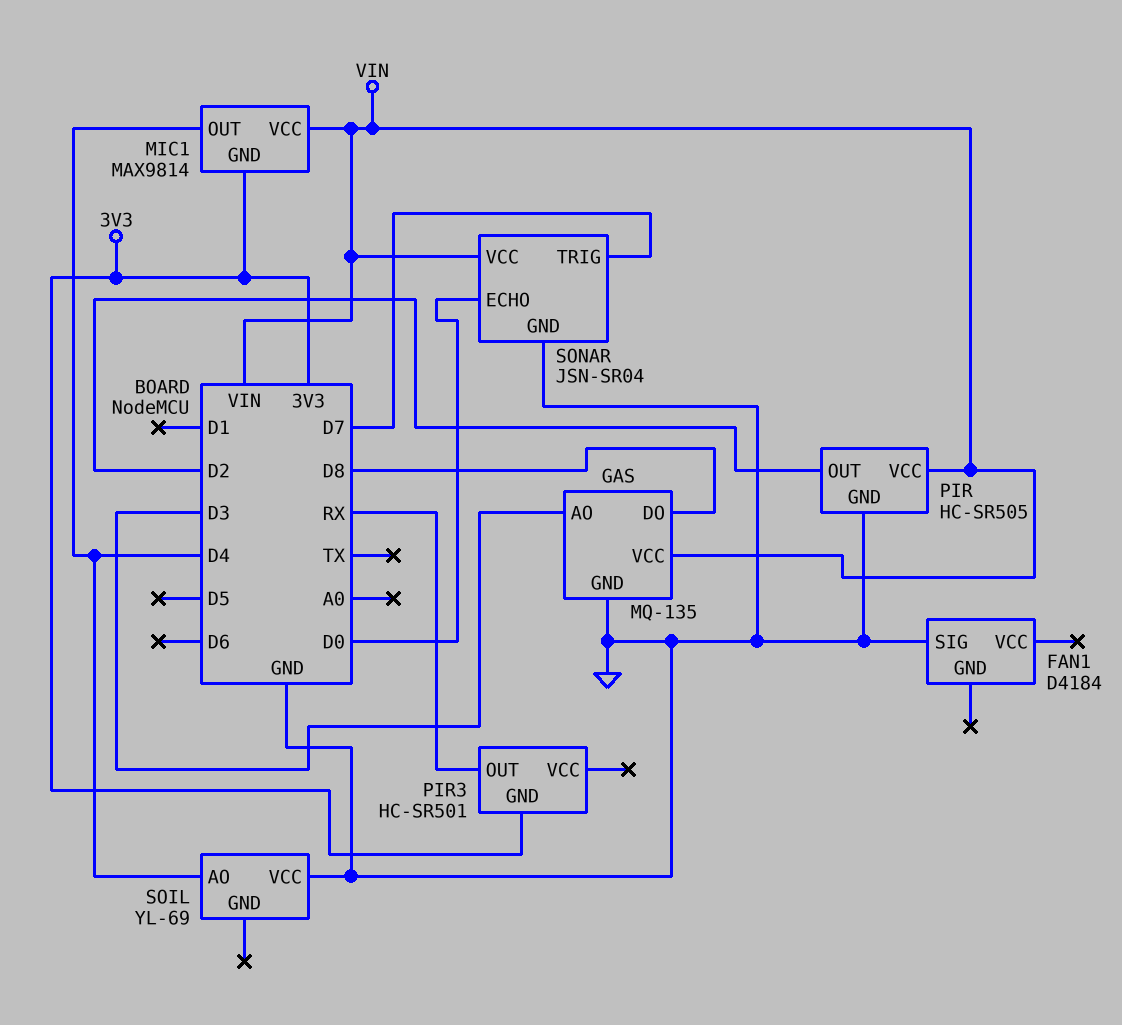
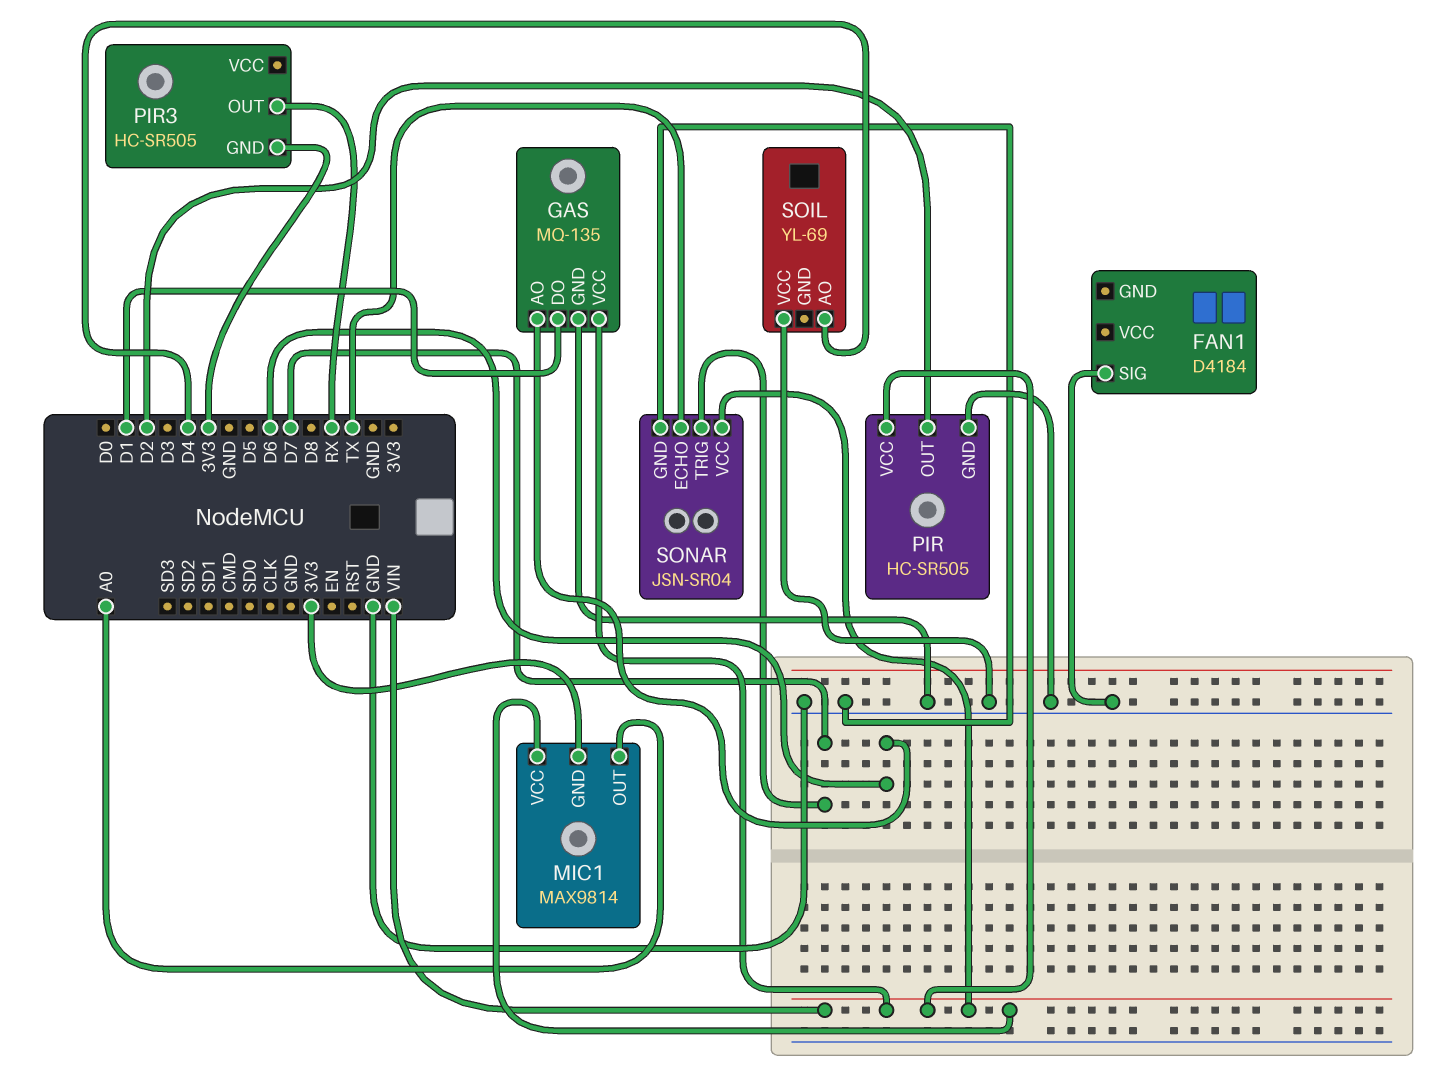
GAS pin AO: D3 -> D6
GAS pin DO: D8 -> D1
MIC1 pin OUT: D4 -> A0
PIR3: HC-SR501 -> HC-SR505
SONAR pin ECHO: D0 -> TX

